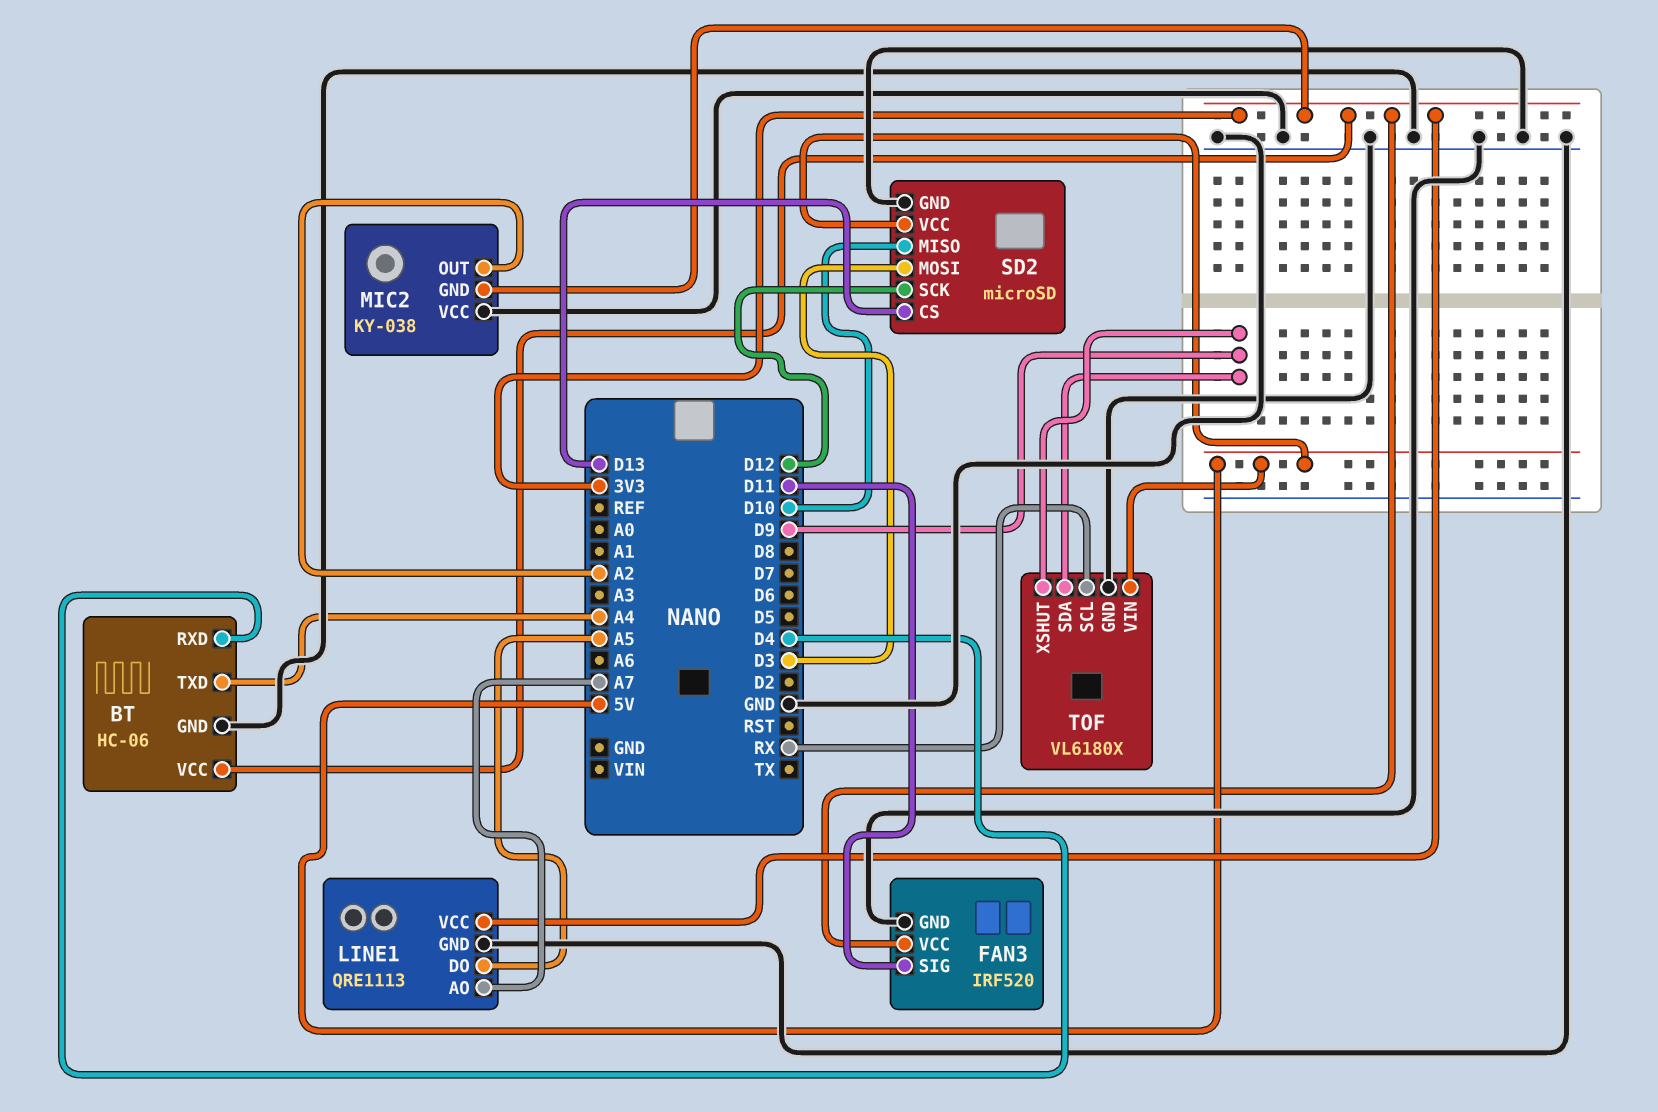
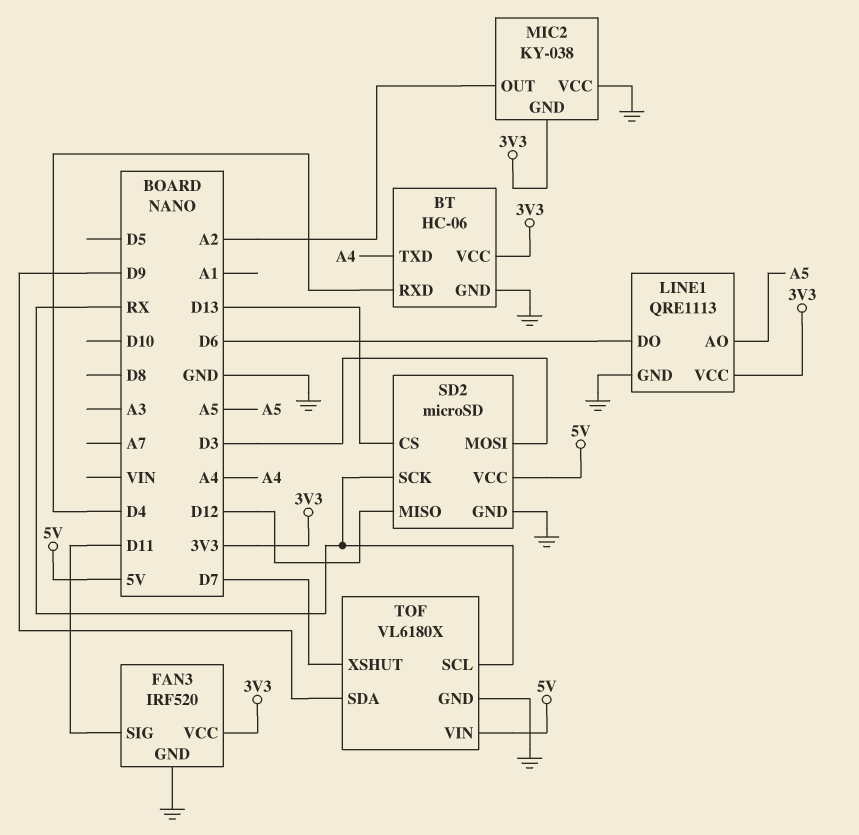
LINE1 pin AO: A7 -> A5
LINE1 pin DO: A5 -> D6
SD2 pin MISO: D10 -> D12
SD2 pin SCK: D12 -> RX
TOF pin XSHUT: D9 -> D7

